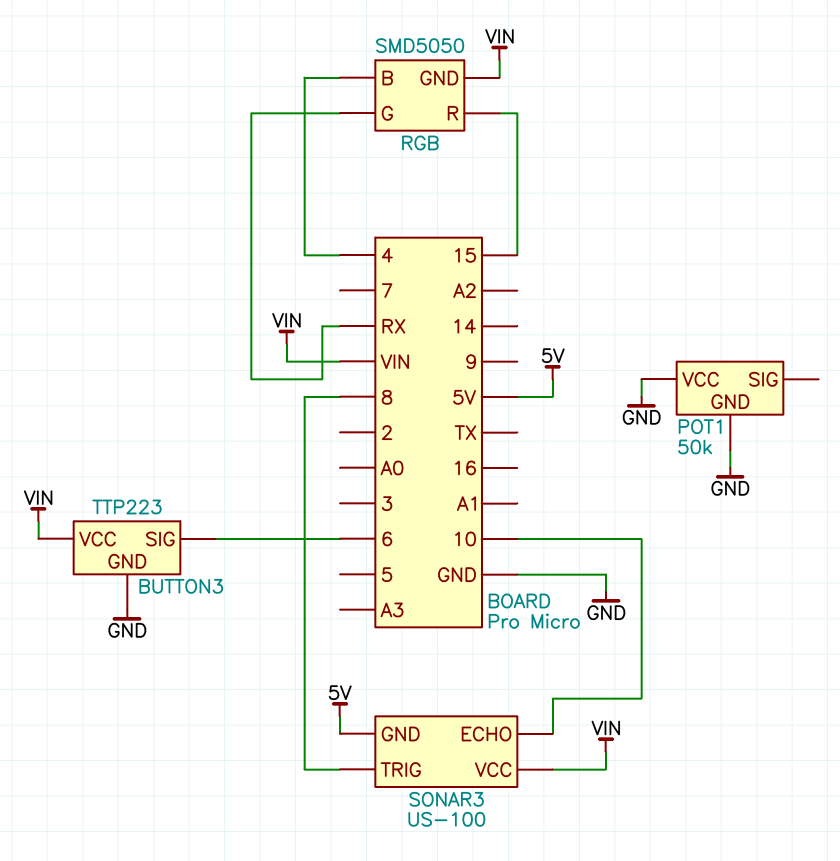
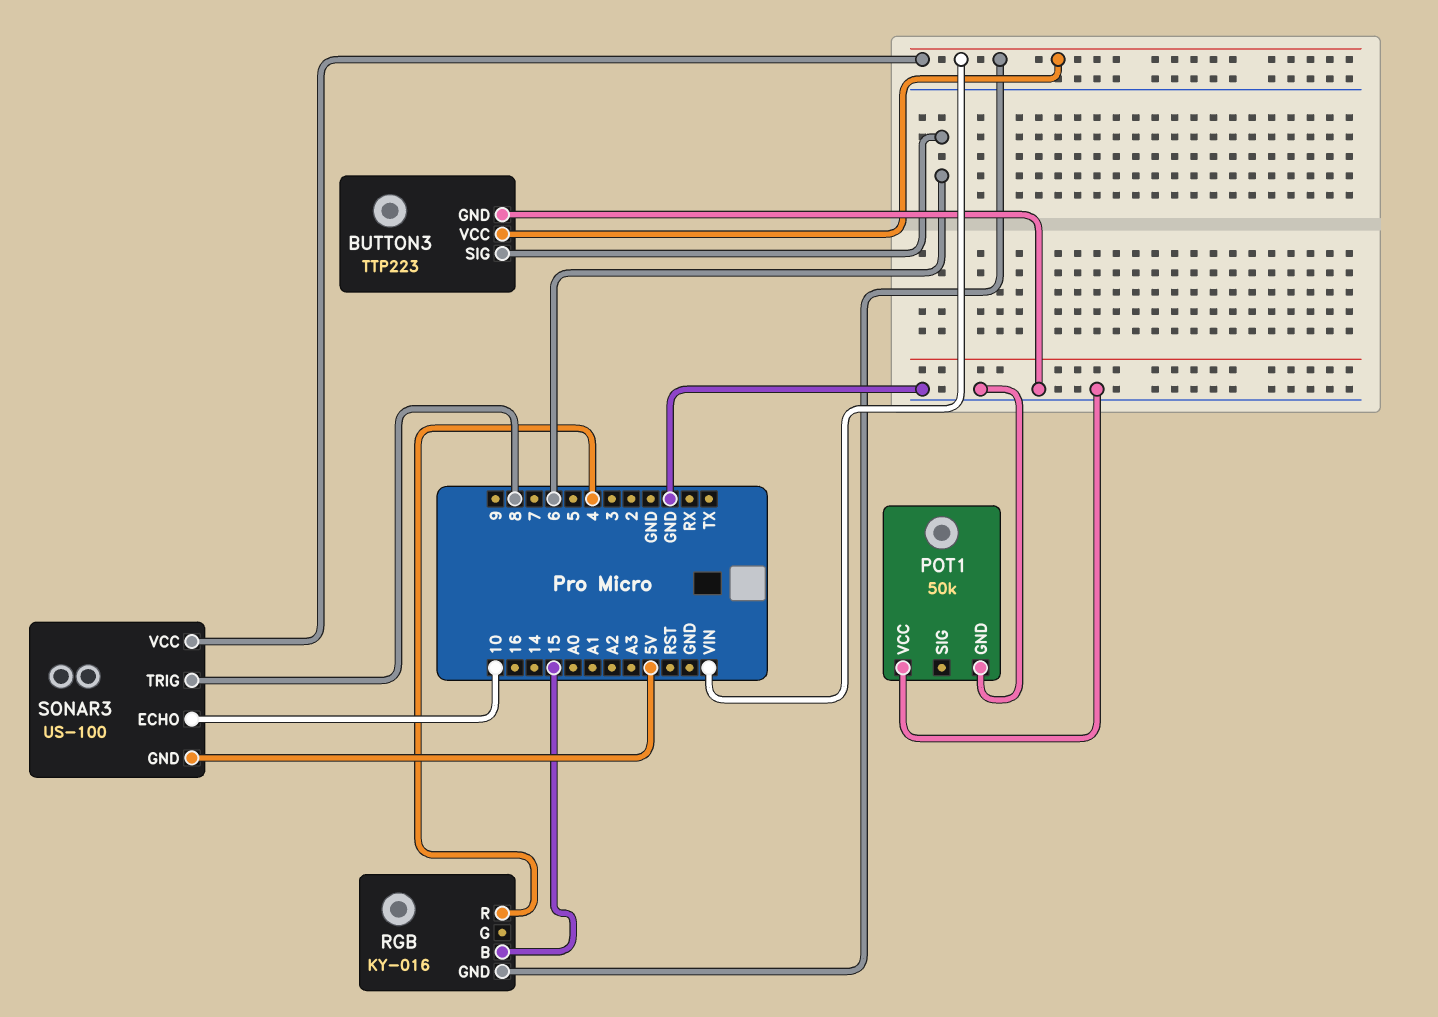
RGB: SMD5050 -> KY-016
RGB pin B: 4 -> 15
RGB pin G: RX -> none
RGB pin R: 15 -> 4

